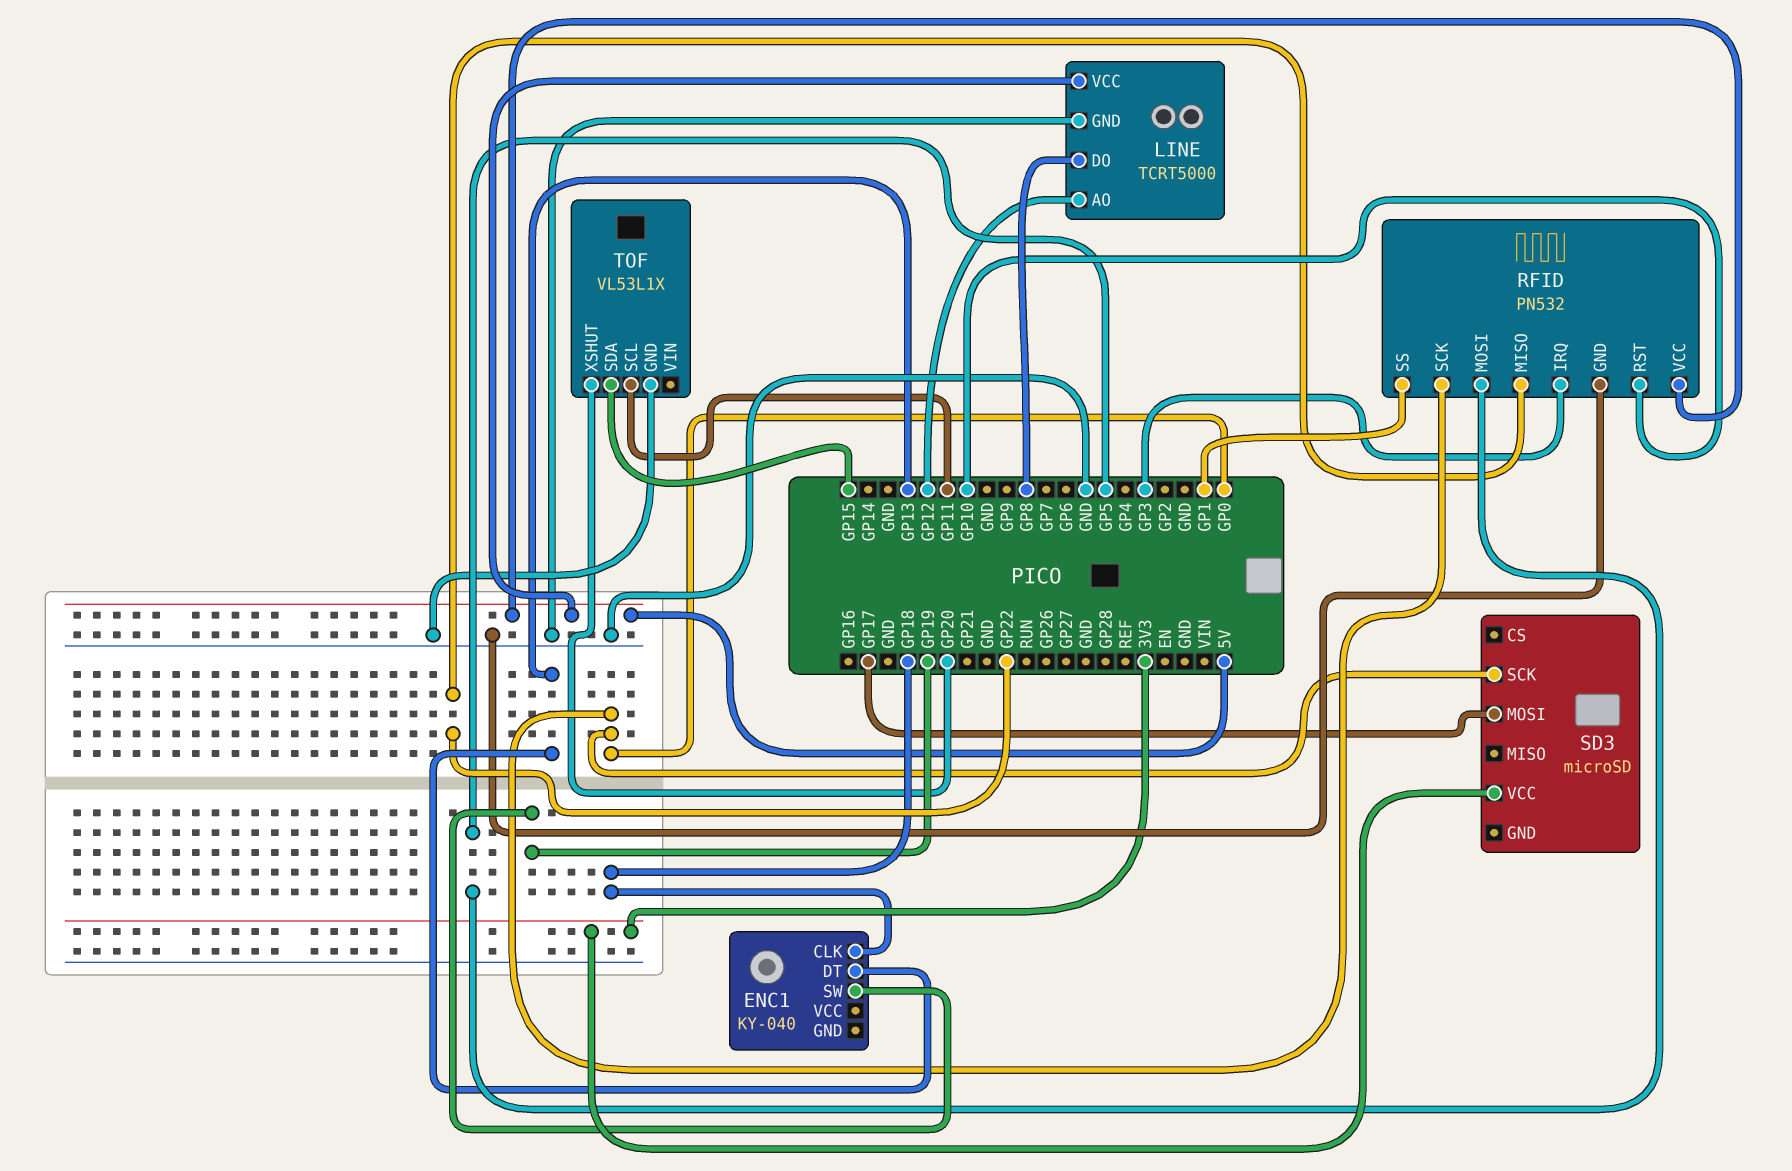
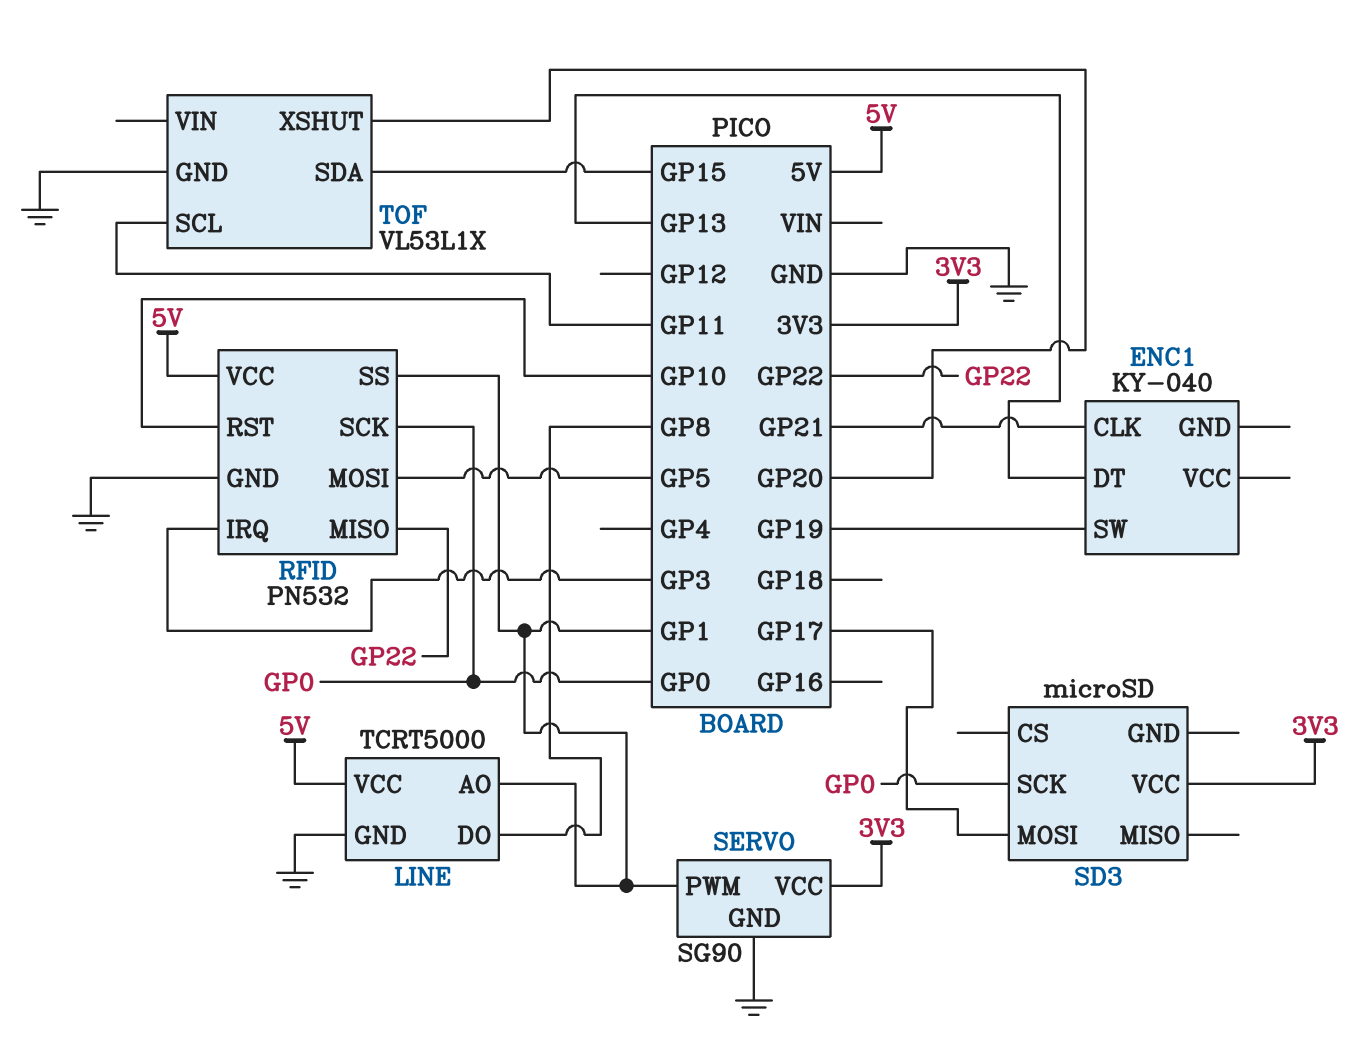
ENC1 pin CLK: GP18 -> GP21
LINE pin AO: GP12 -> GP1
SERVO: none -> SG90
SERVO pin GND: none -> GND
SERVO pin PWM: none -> GP1
SERVO pin VCC: none -> 3V3

